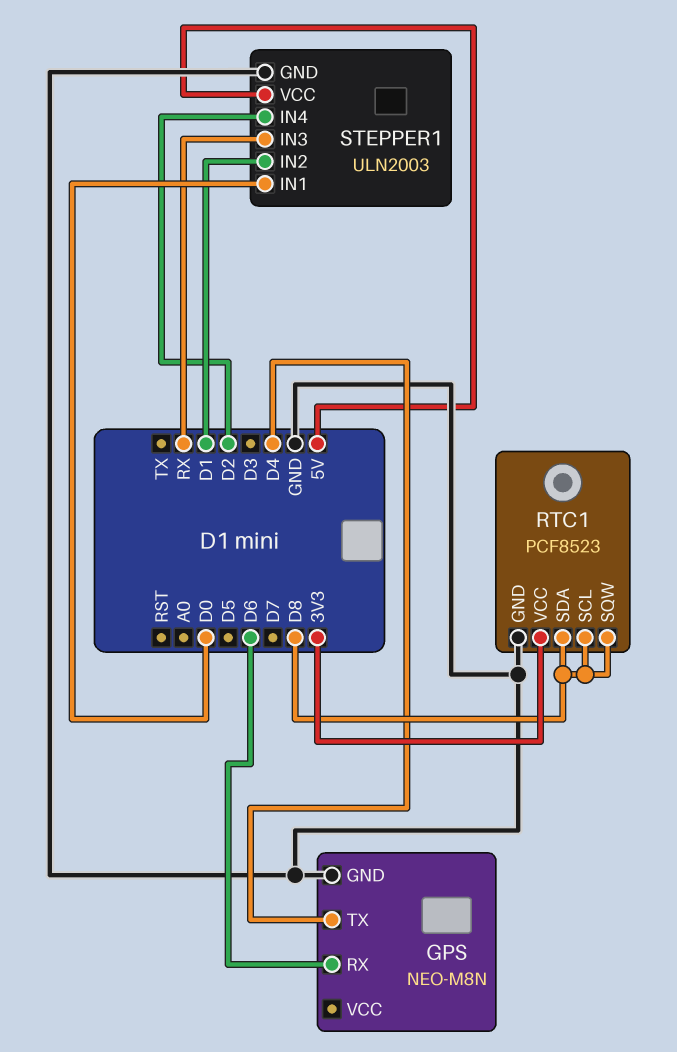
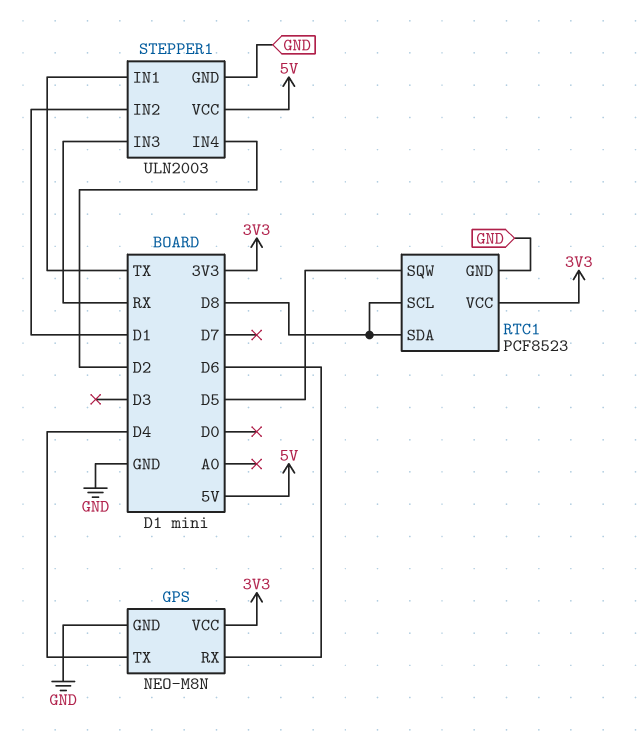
GPS pin VCC: none -> 3V3
RTC1 pin SQW: D8 -> D5
STEPPER1 pin IN1: D0 -> TX

